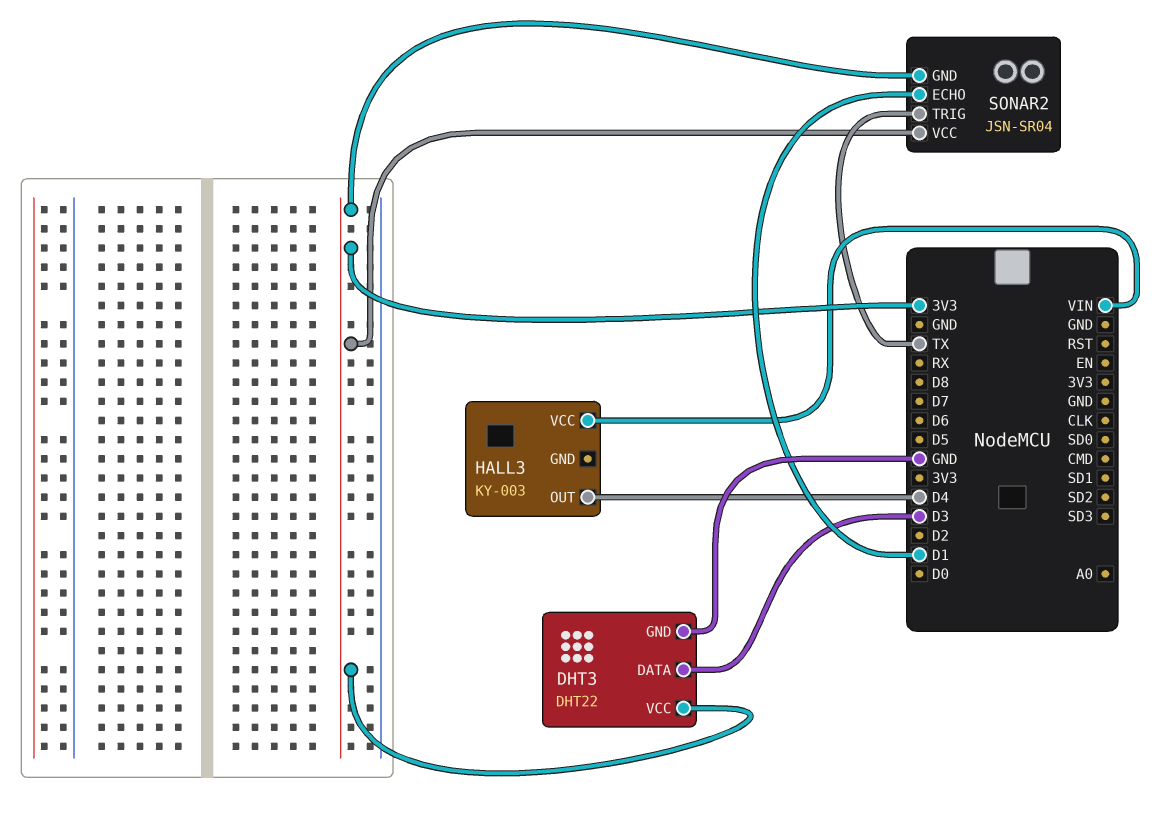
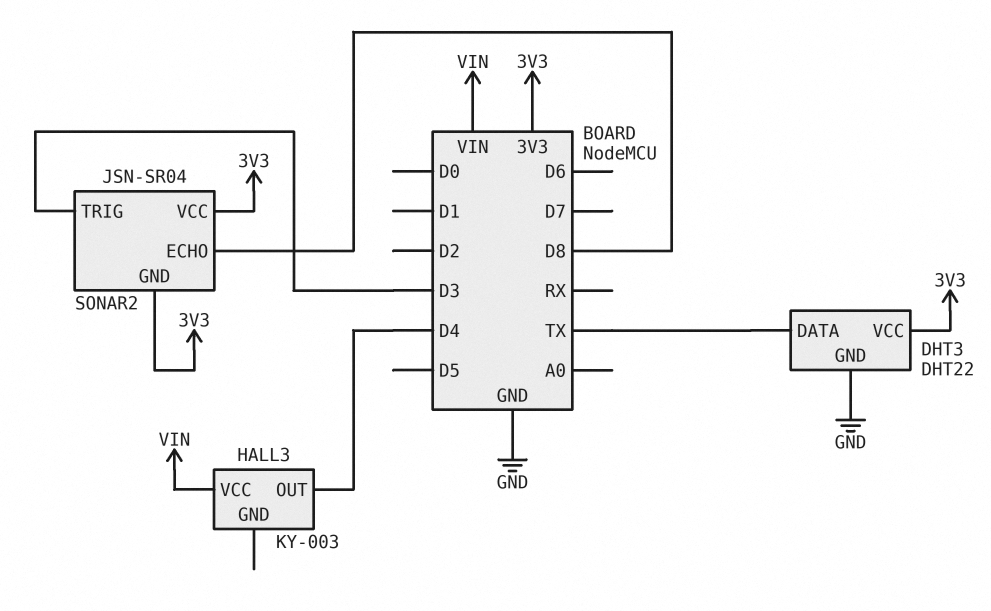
DHT3 pin DATA: D3 -> TX
SONAR2 pin ECHO: D1 -> D8
SONAR2 pin TRIG: TX -> D3

